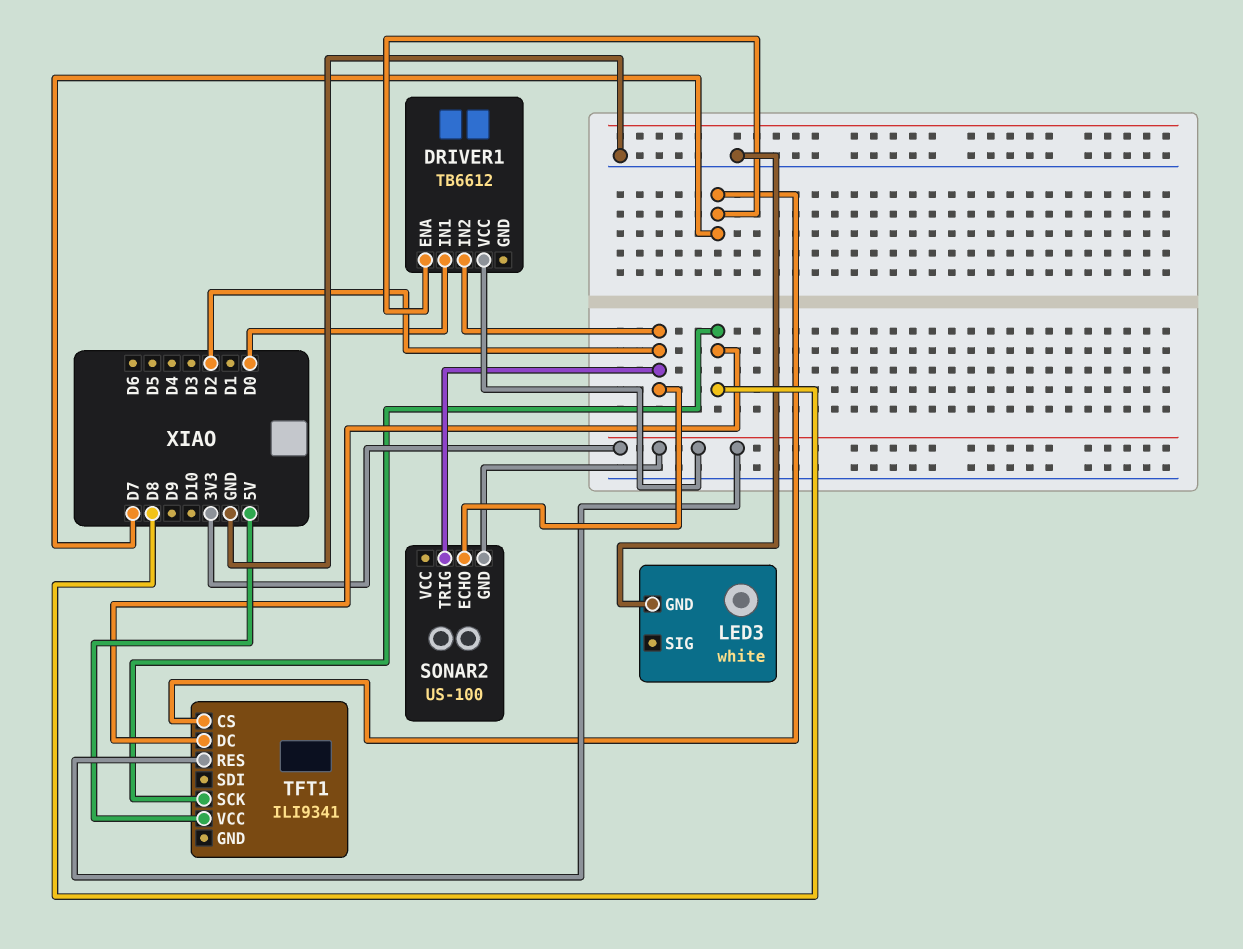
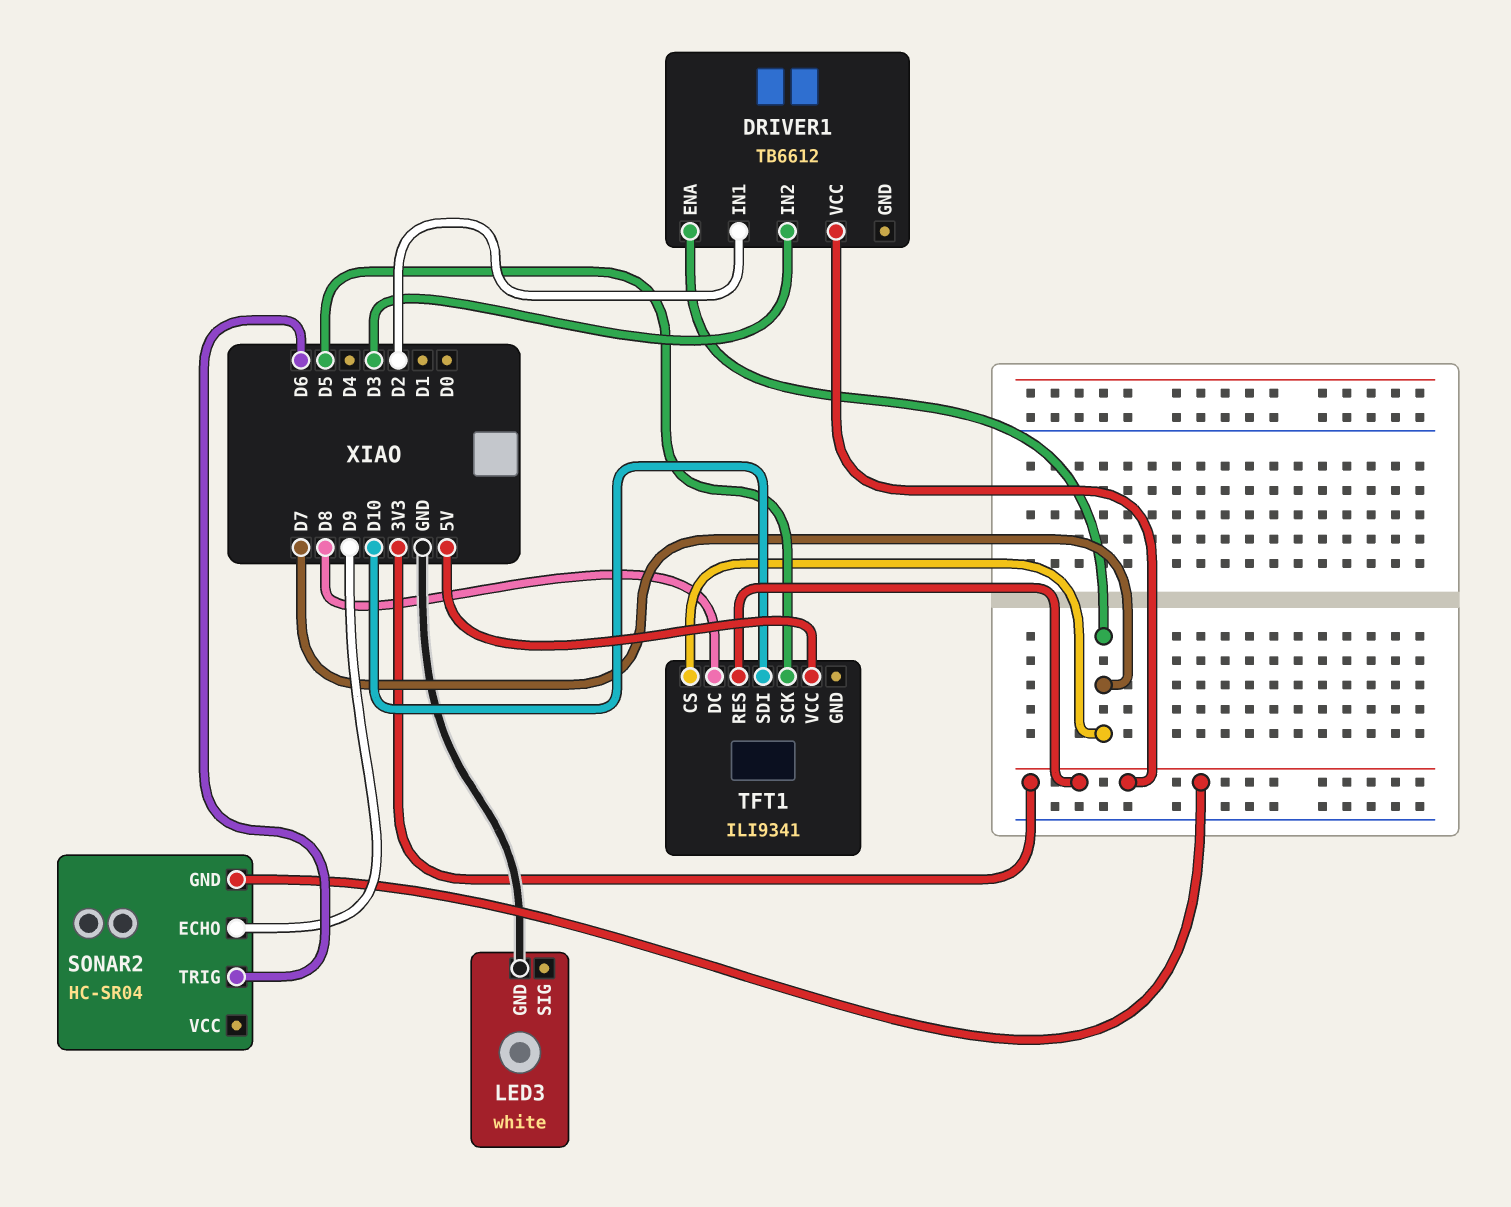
DRIVER1 pin IN1: D0 -> D2
DRIVER1 pin IN2: D2 -> D3
SONAR2: US-100 -> HC-SR04
SONAR2 pin ECHO: D2 -> D9
SONAR2 pin TRIG: D2 -> D6
TFT1 pin SCK: D8 -> D5
TFT1 pin SDI: none -> D10

